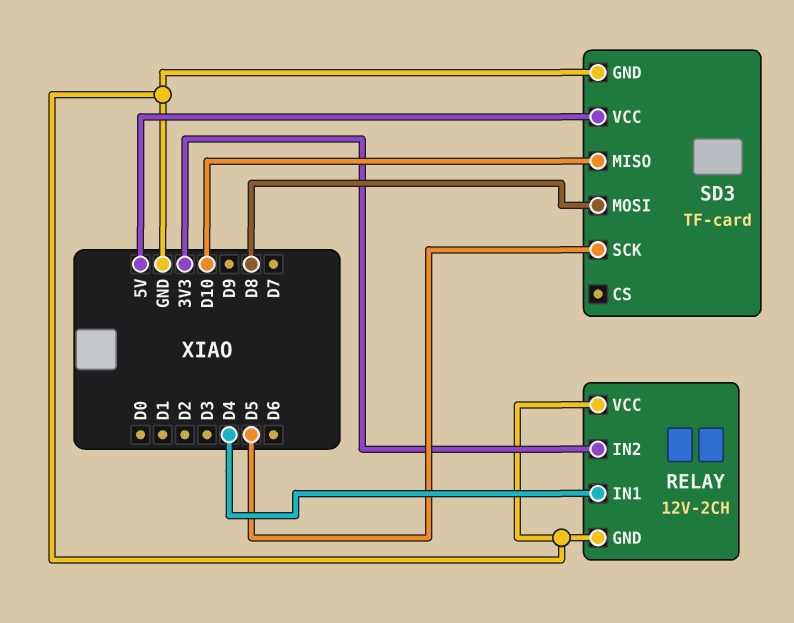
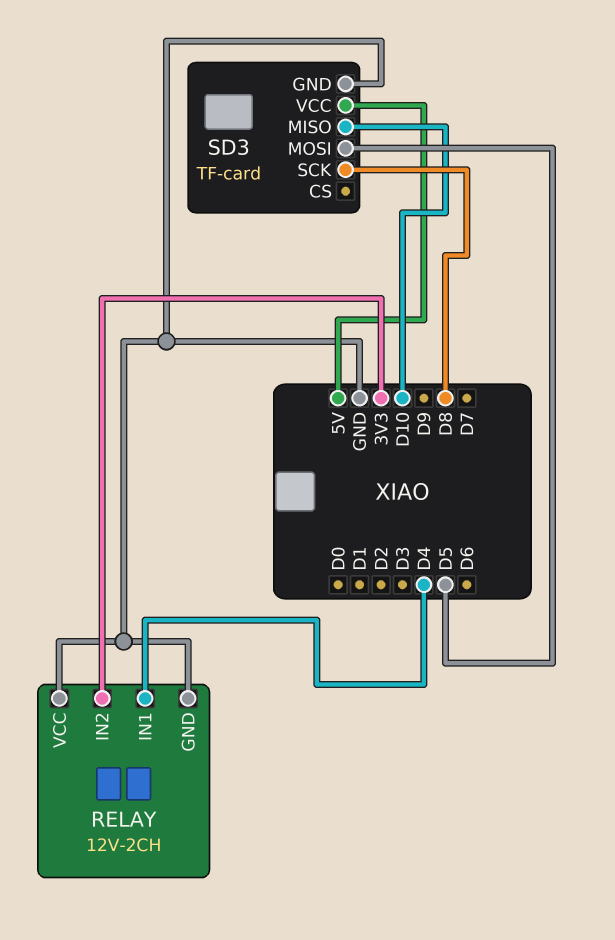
SD3 pin MOSI: D8 -> D5
SD3 pin SCK: D5 -> D8

